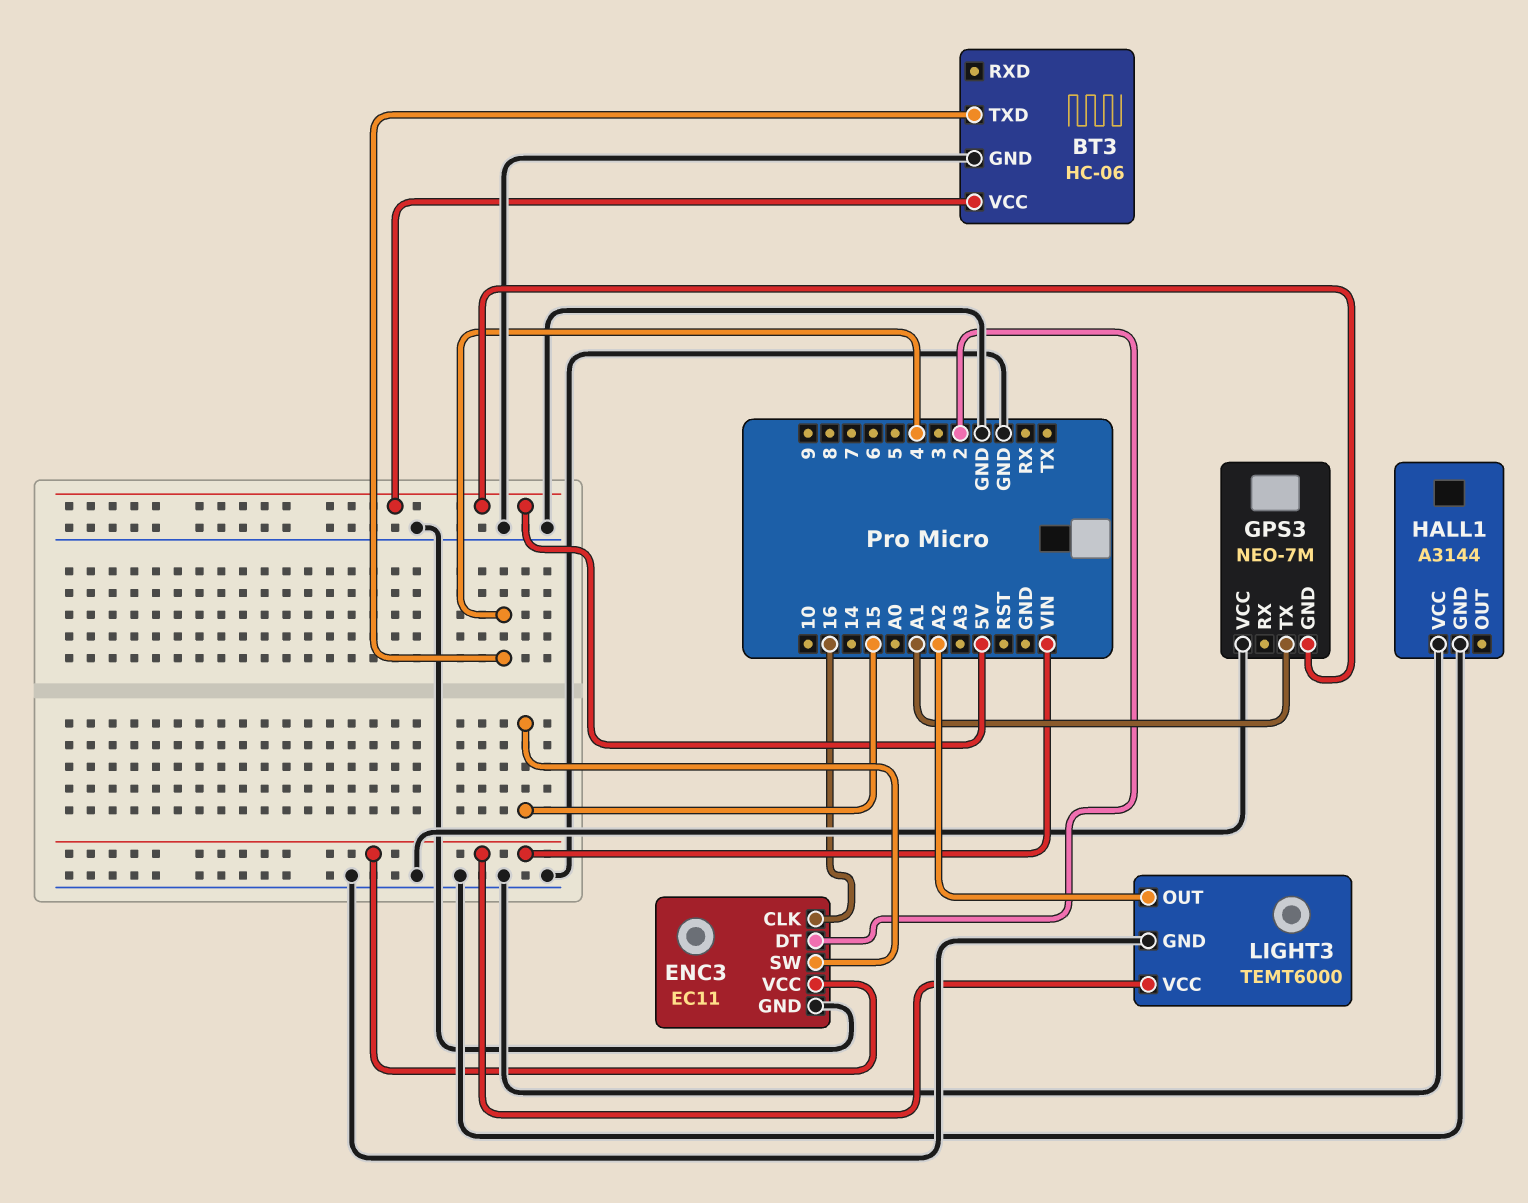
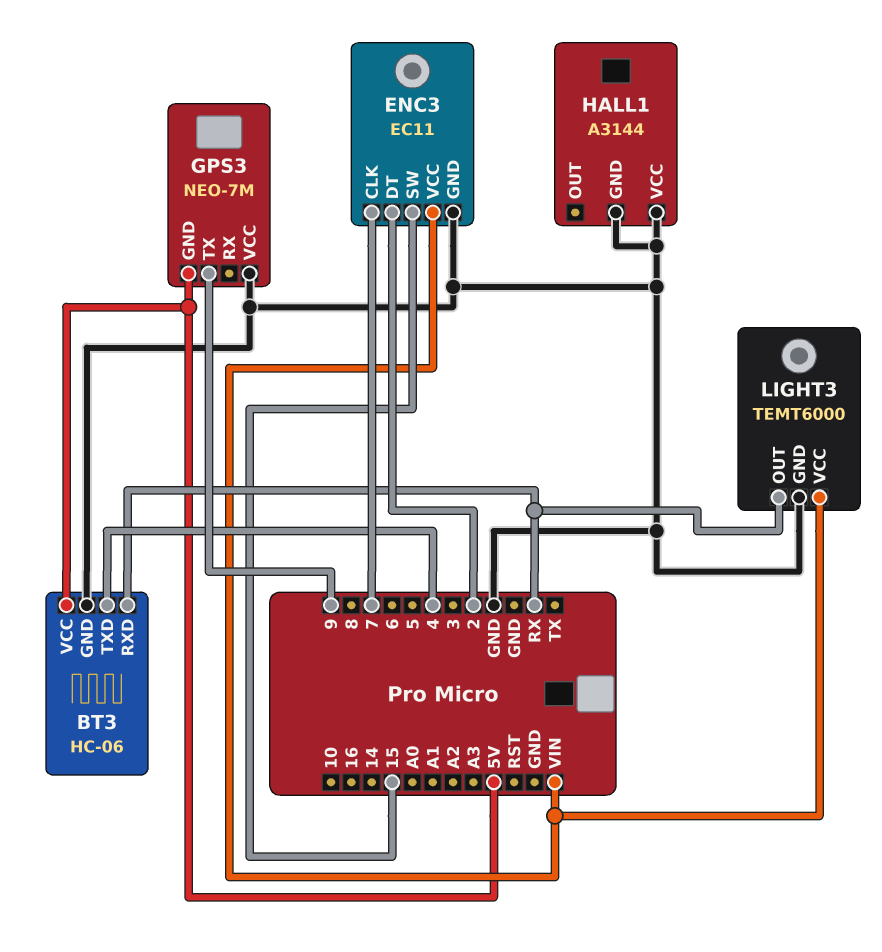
BT3 pin RXD: none -> RX
ENC3 pin CLK: 16 -> 7
GPS3 pin TX: A1 -> 9
LIGHT3 pin OUT: A2 -> RX

